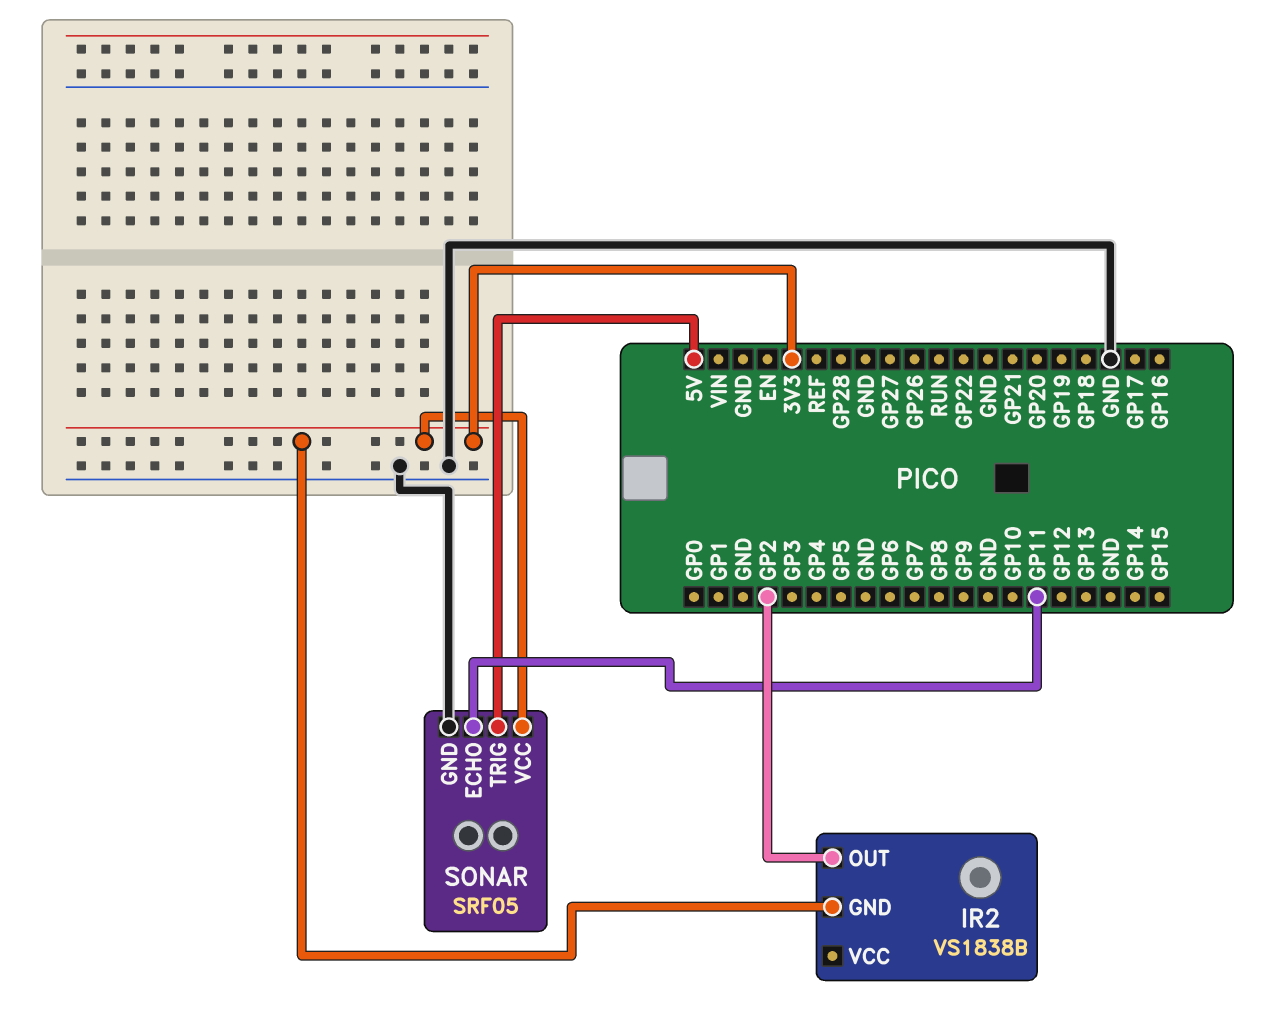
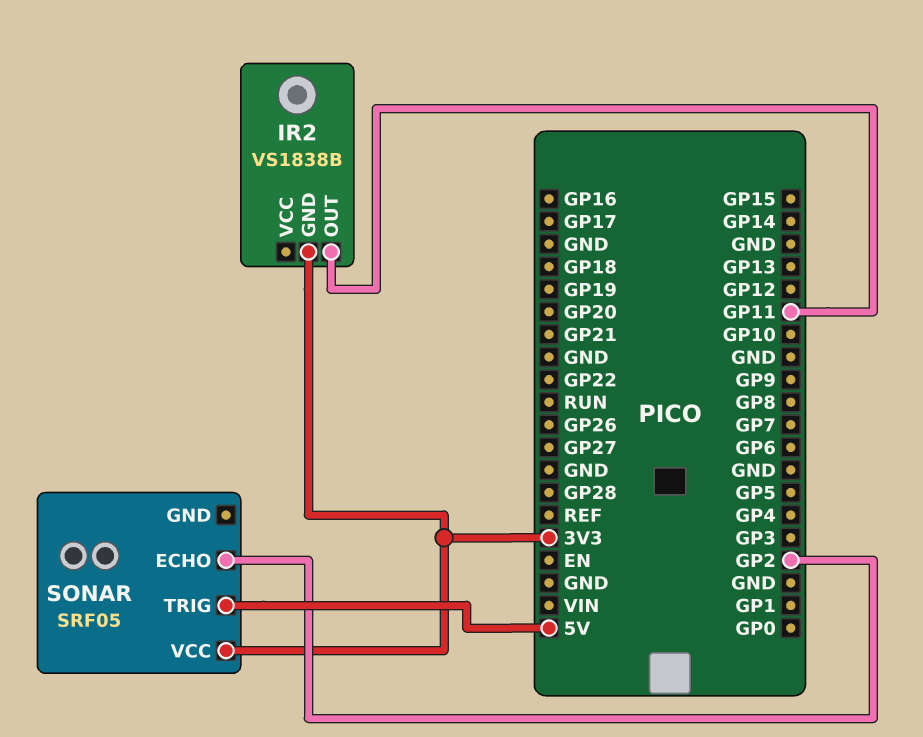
IR2 pin OUT: GP2 -> GP11
SONAR pin ECHO: GP11 -> GP2
SONAR pin GND: GND -> none

